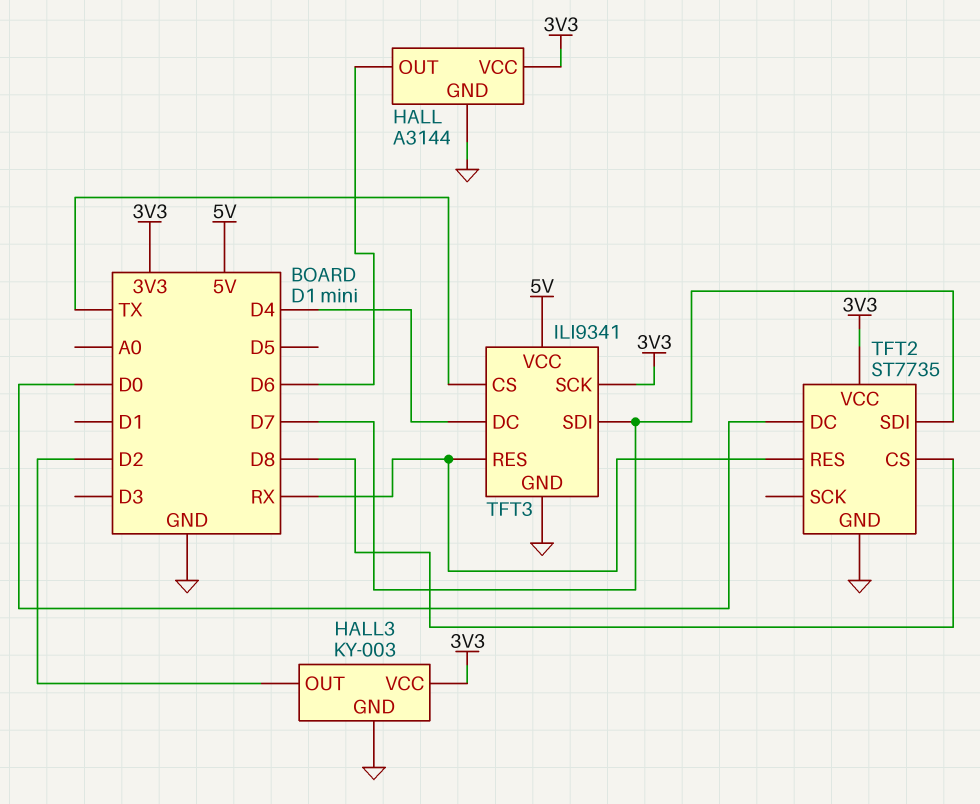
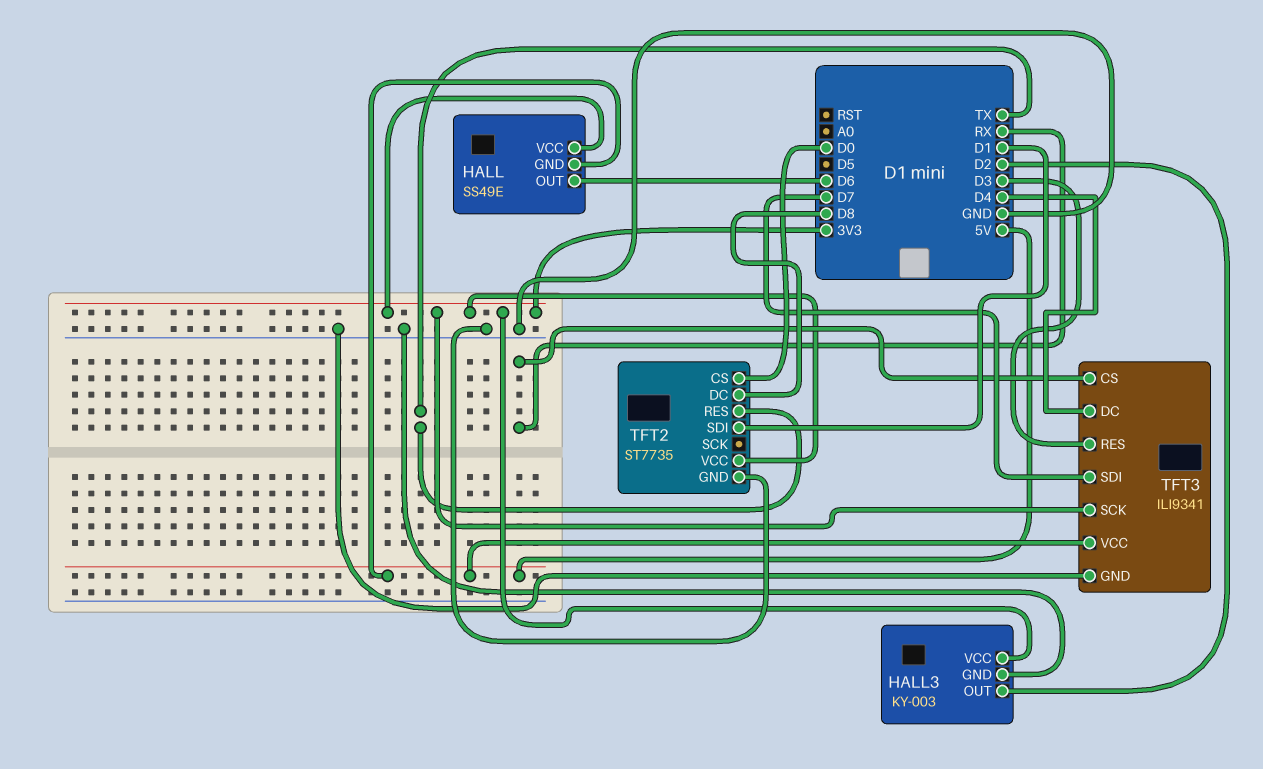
HALL: A3144 -> SS49E
HALL pin GND: GND -> 5V
TFT2 pin CS: D8 -> D0
TFT2 pin DC: D0 -> D8
TFT2 pin RES: RX -> TX
TFT2 pin SDI: D7 -> D1
TFT3 pin CS: TX -> RX
TFT3 pin RES: RX -> D3

